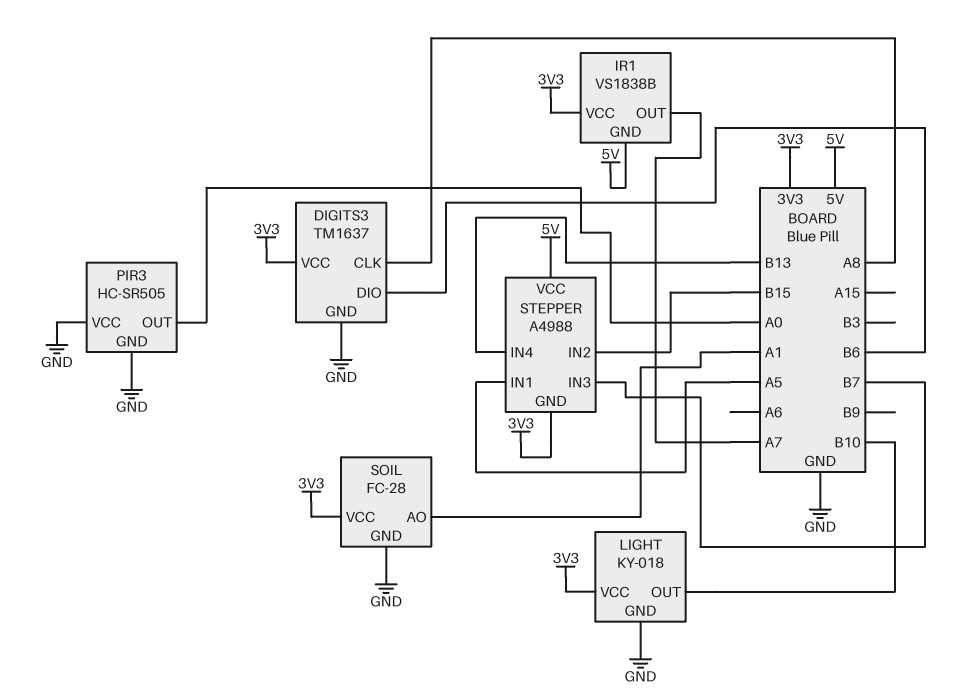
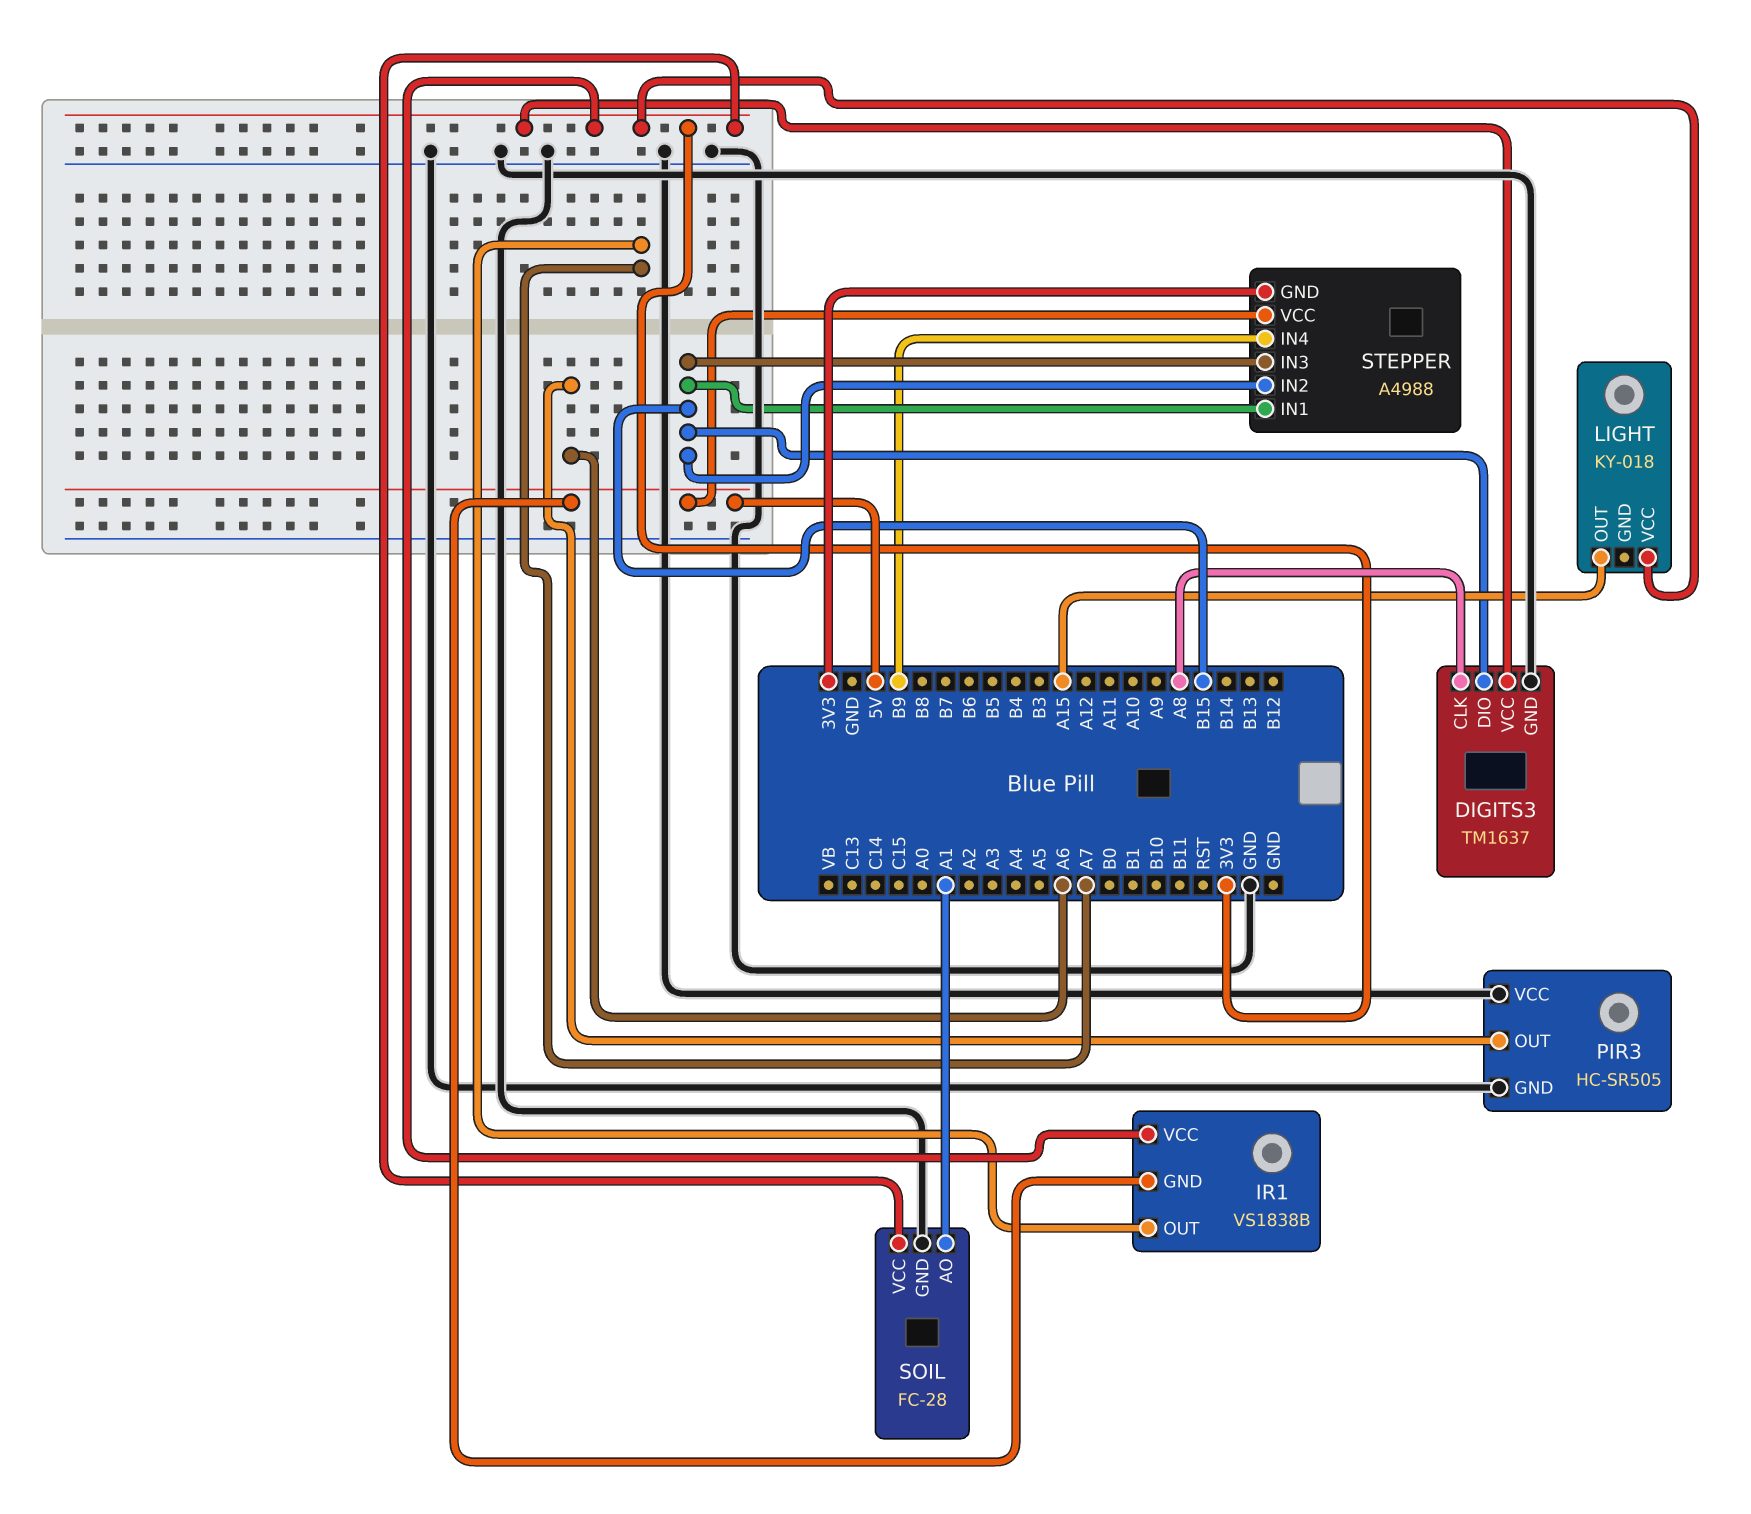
DIGITS3 pin DIO: B6 -> B15
LIGHT pin GND: GND -> none
LIGHT pin OUT: B10 -> A15
PIR3 pin OUT: A0 -> A6
STEPPER pin IN1: A5 -> B15
STEPPER pin IN3: B7 -> B15
STEPPER pin IN4: B13 -> B9

